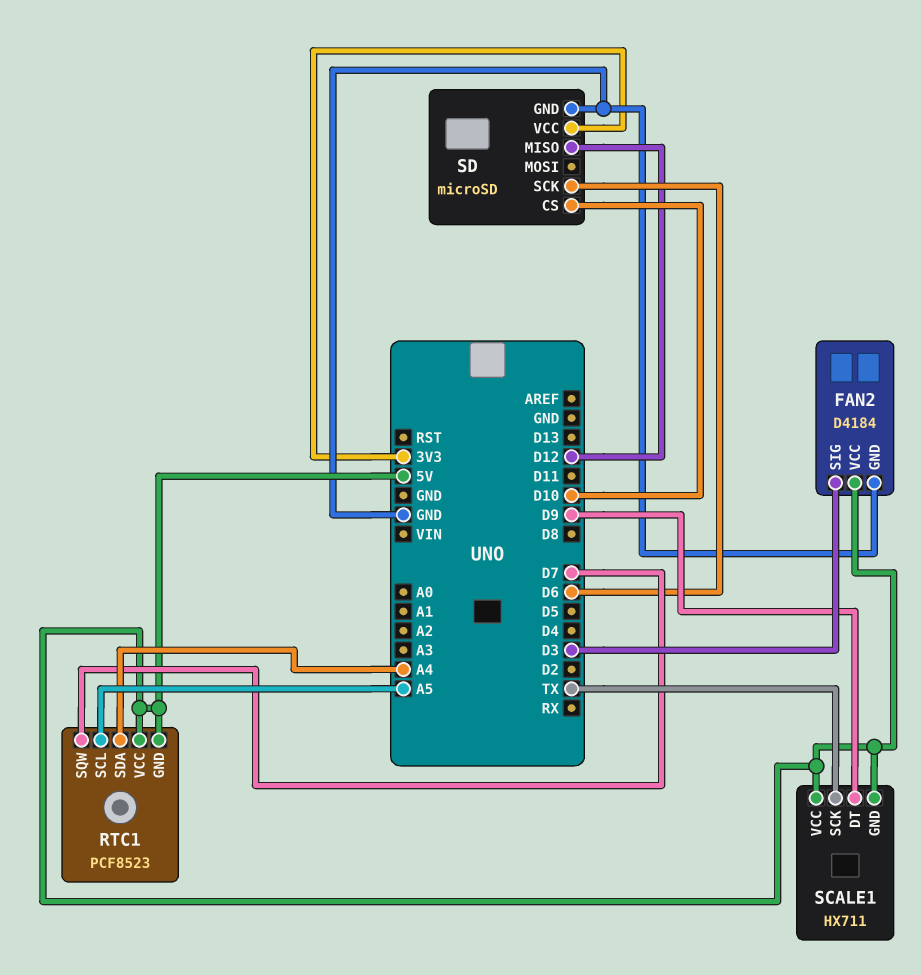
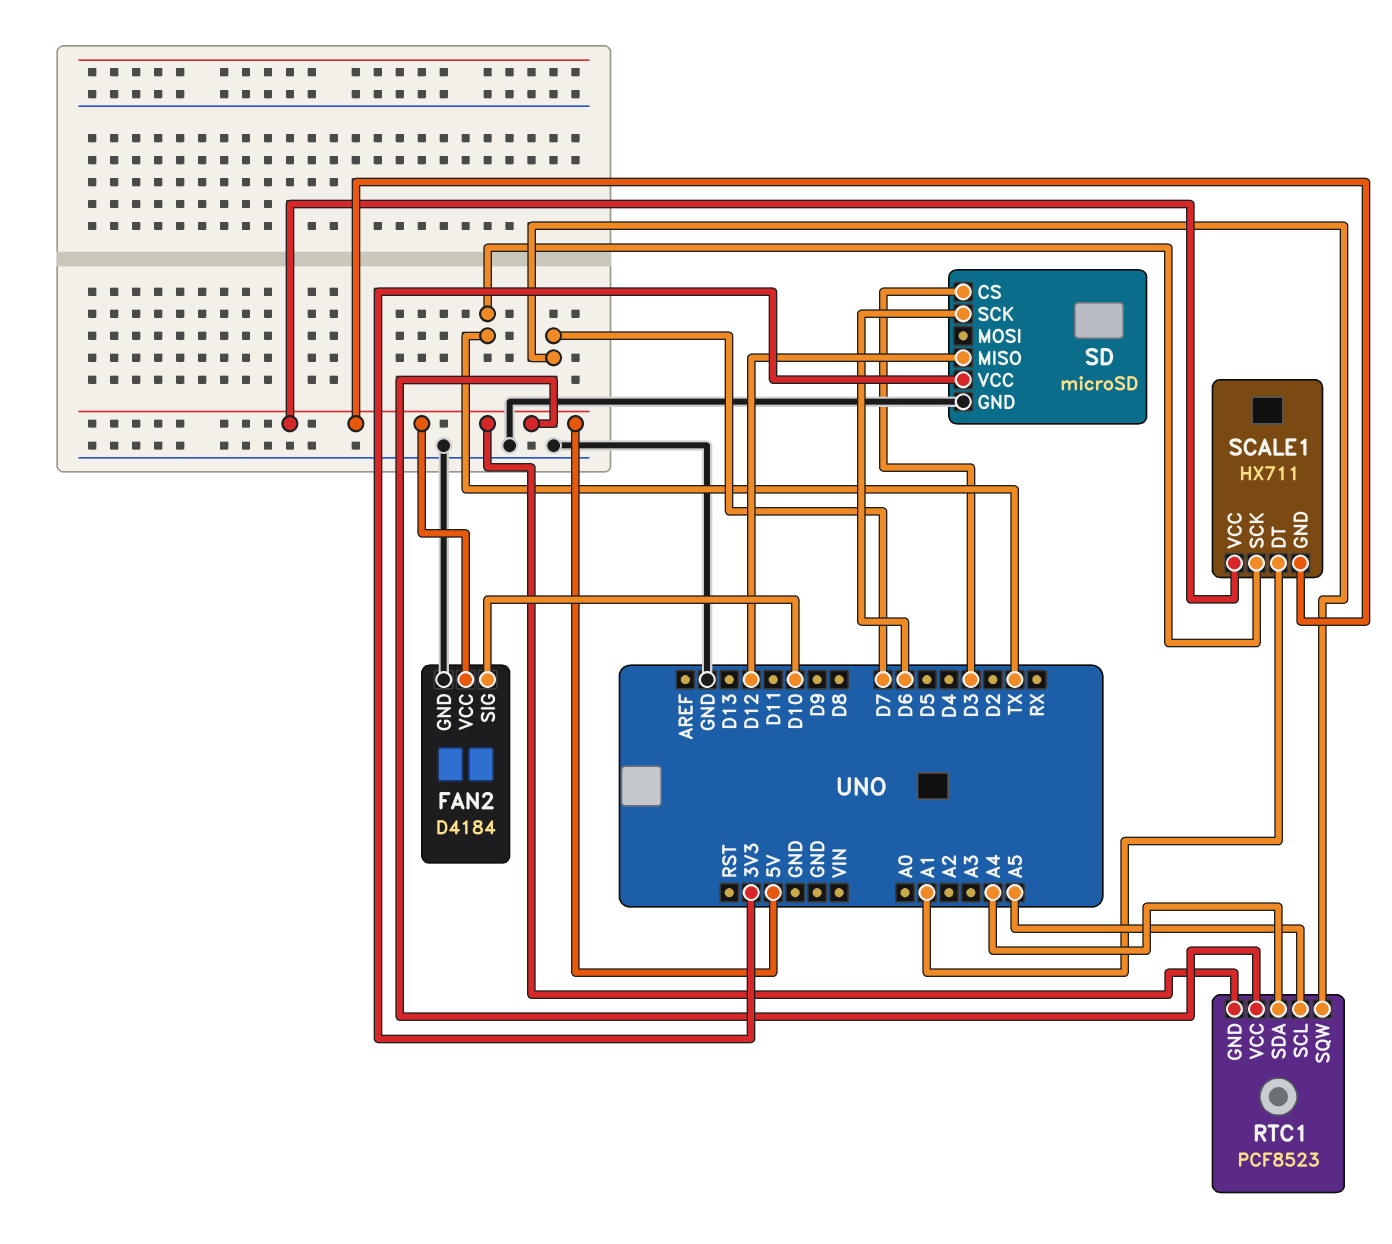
FAN2 pin SIG: D3 -> D10
SCALE1 pin DT: D9 -> A1
SD pin CS: D10 -> D3

